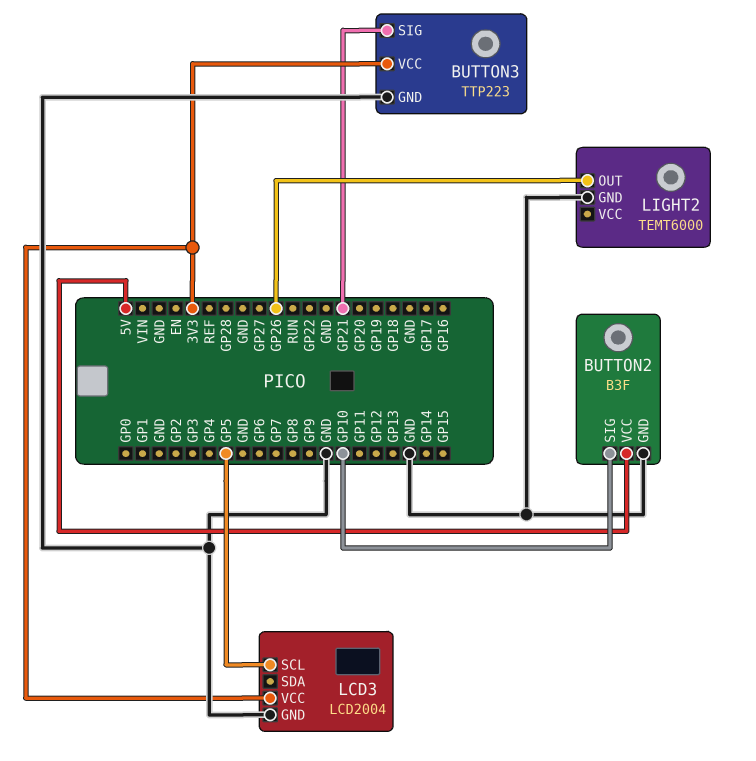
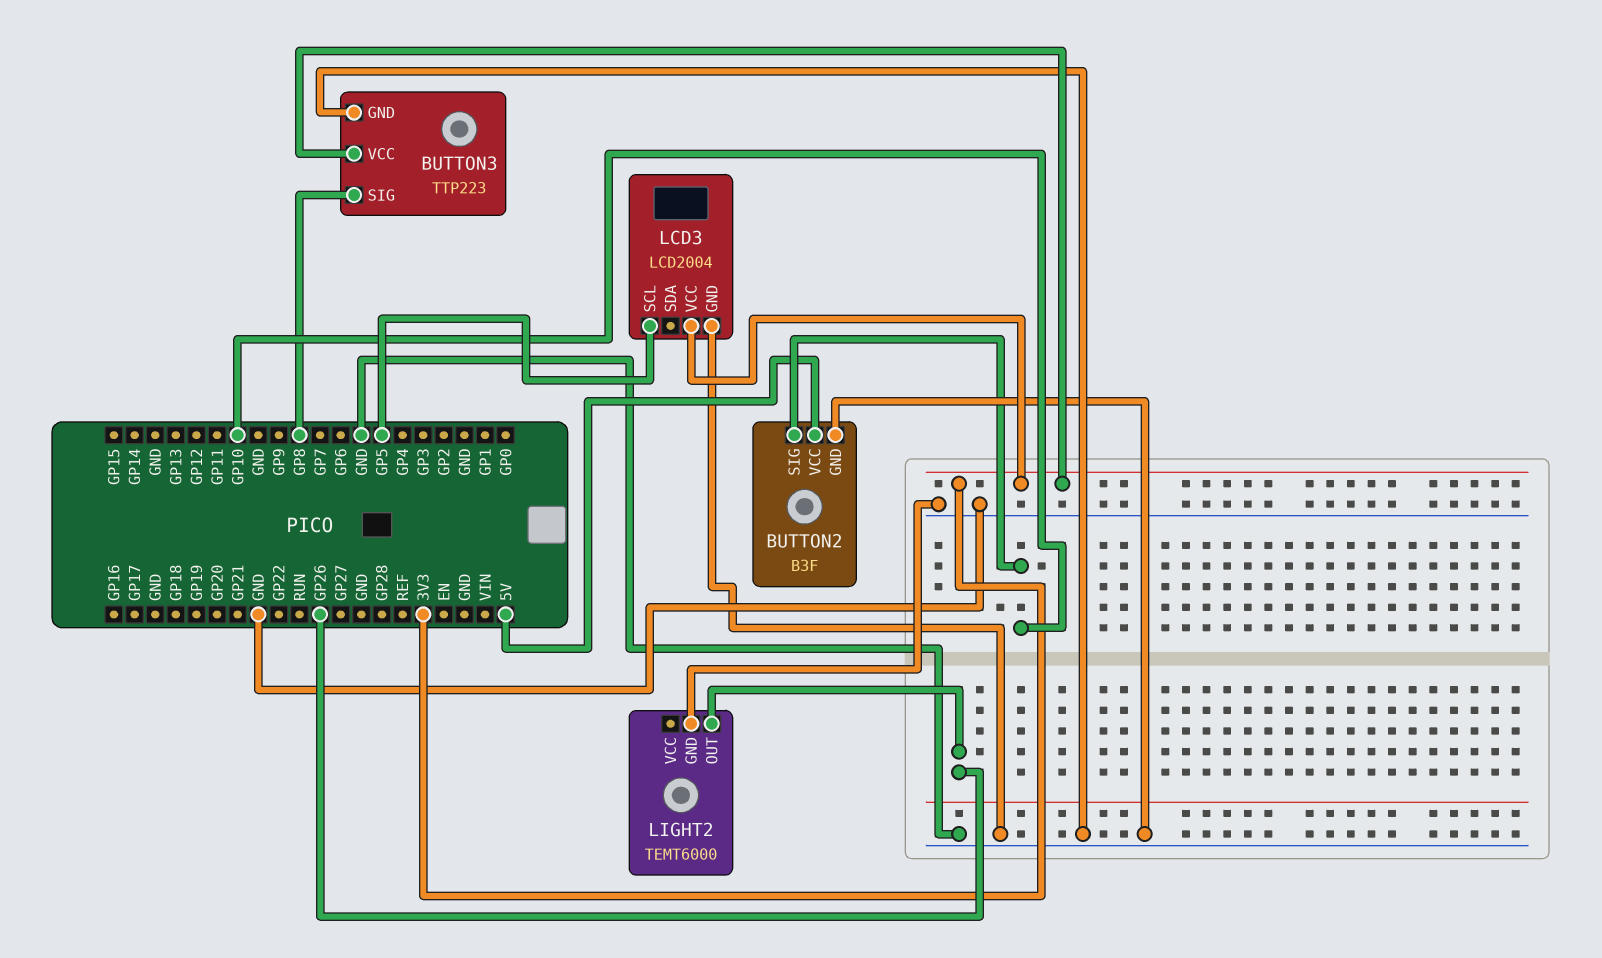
BUTTON3 pin SIG: GP21 -> GP8

